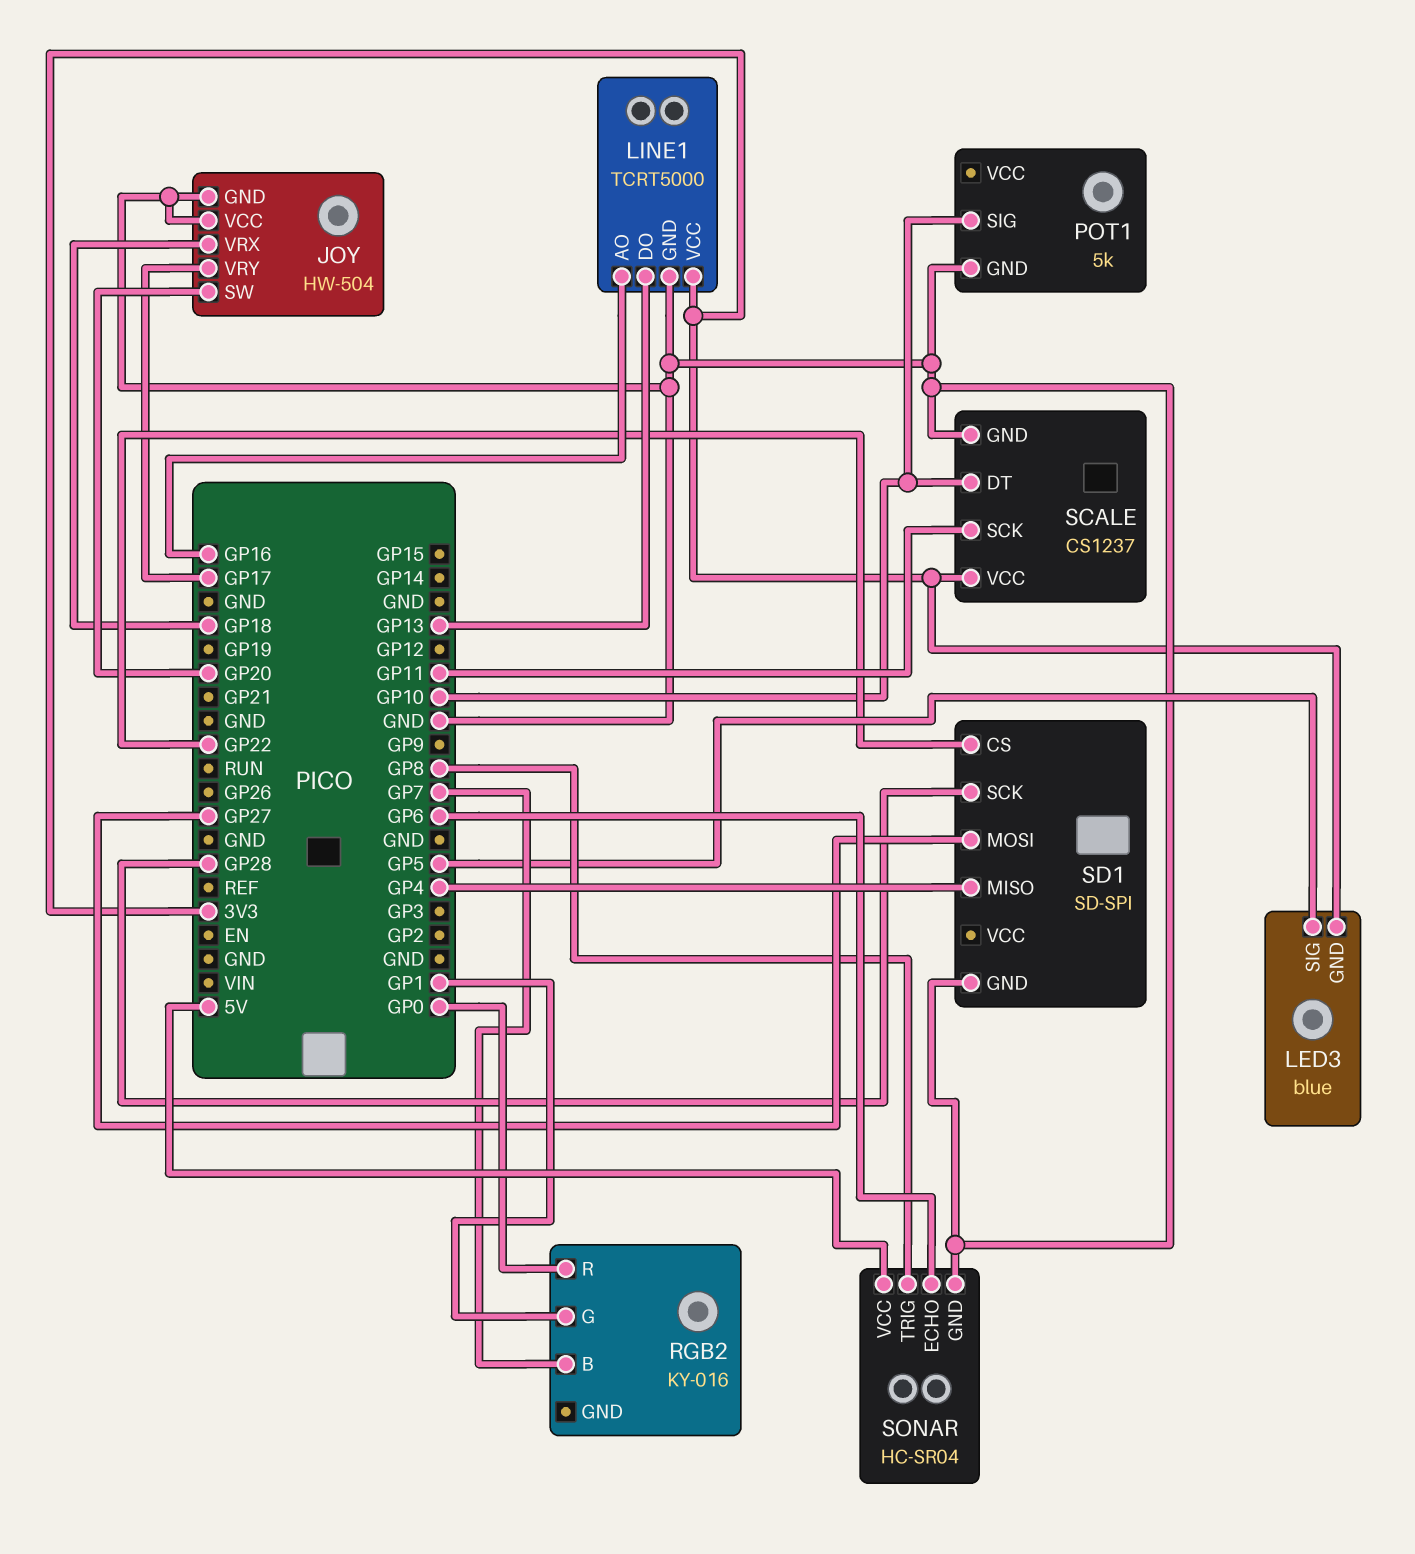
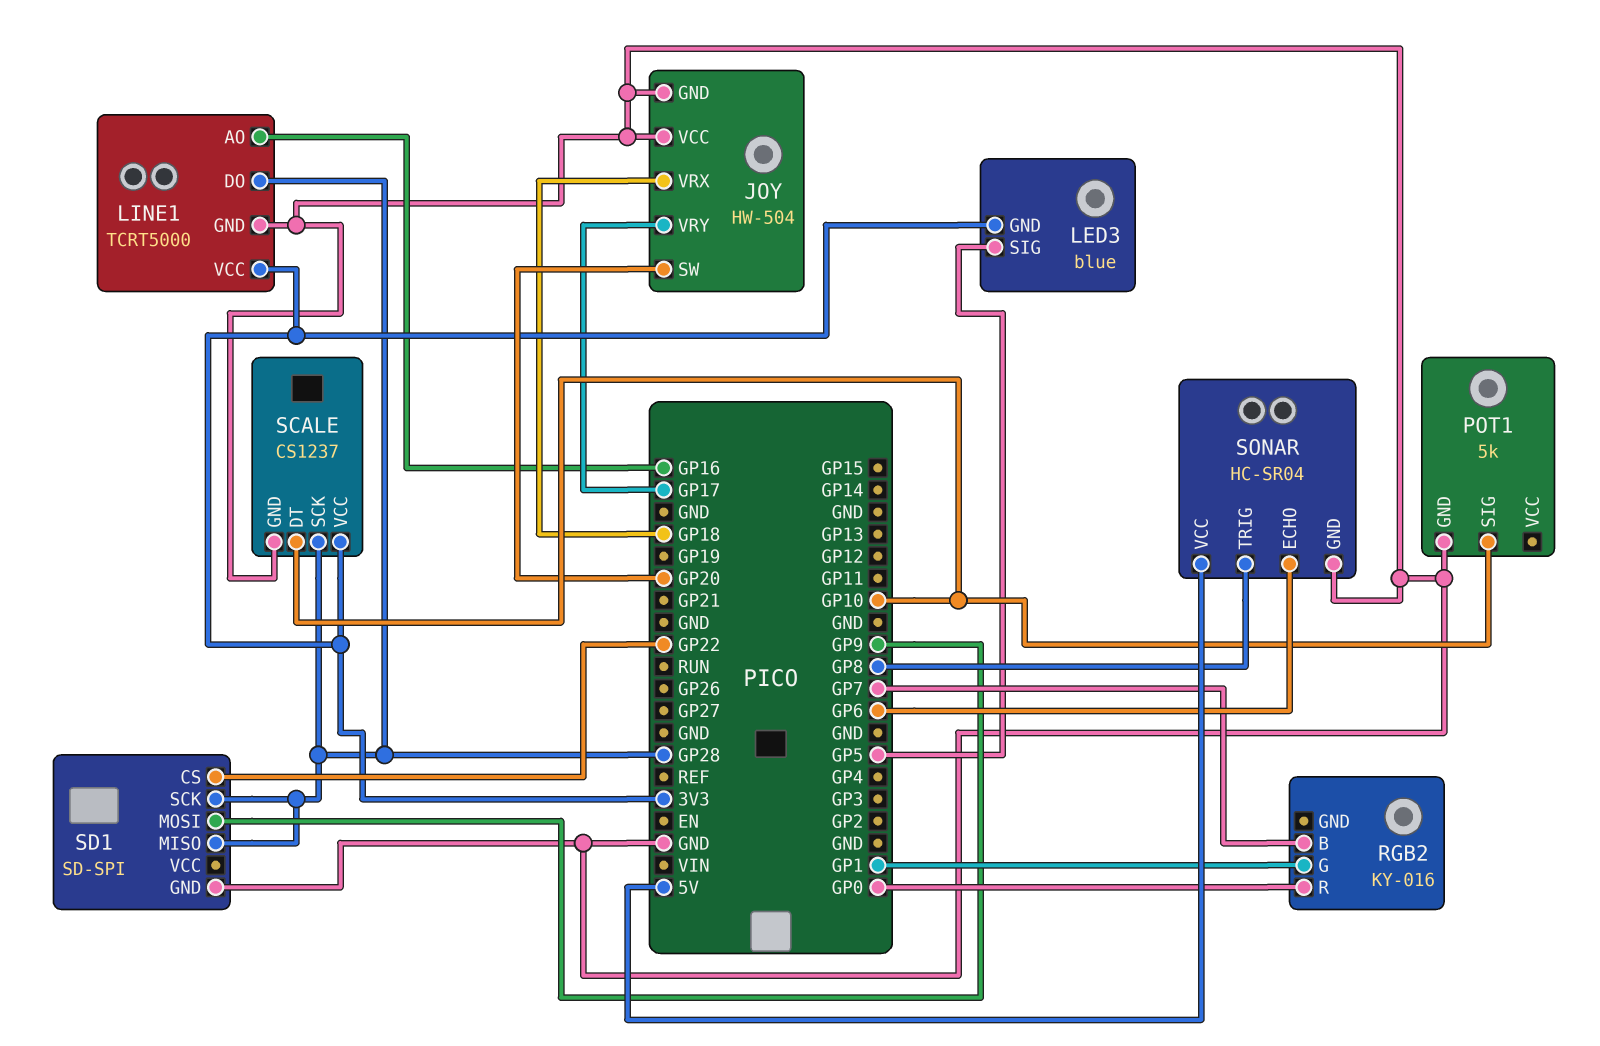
LINE1 pin DO: GP13 -> GP28
SCALE pin SCK: GP11 -> GP28
SD1 pin MISO: GP4 -> GP28
SD1 pin MOSI: GP27 -> GP9

